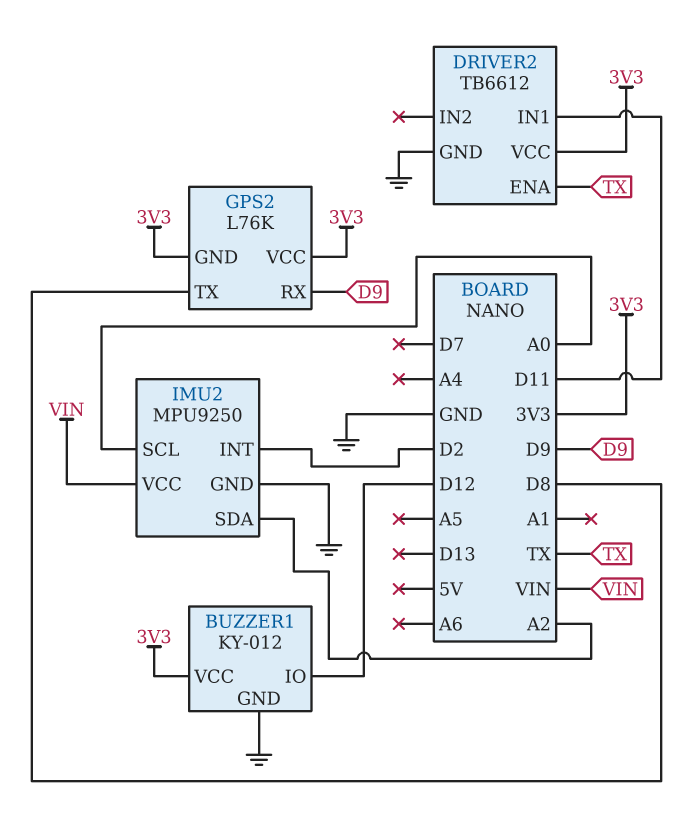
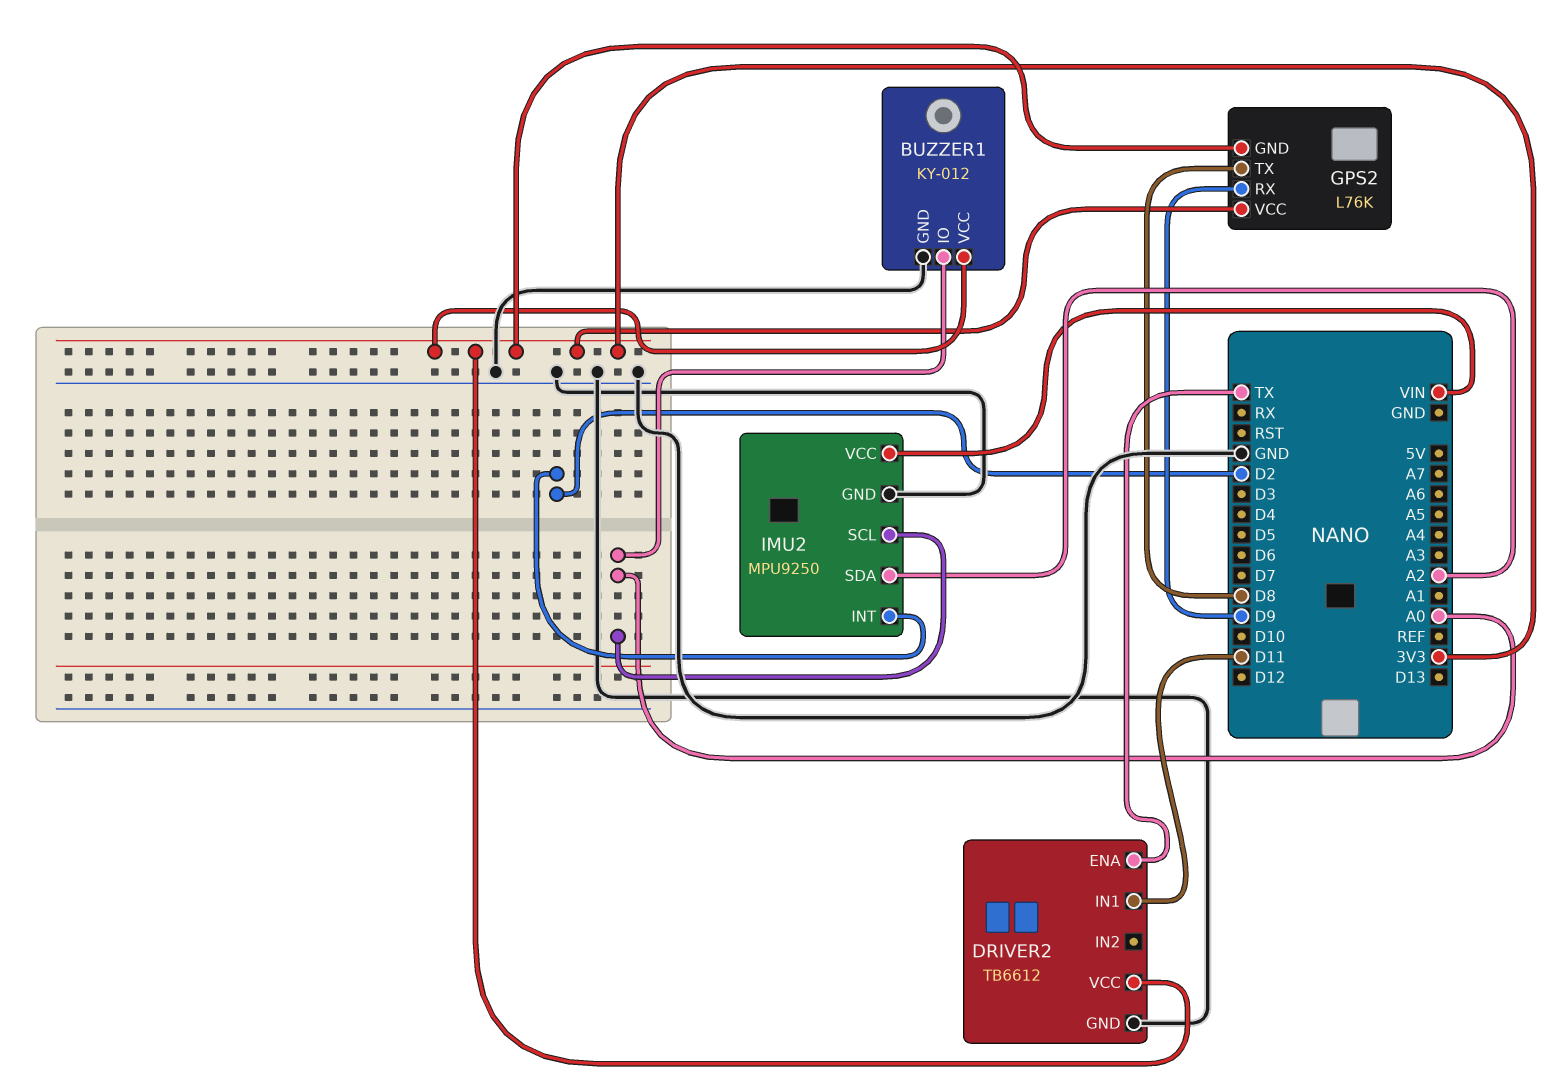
BUZZER1 pin IO: D12 -> A0

